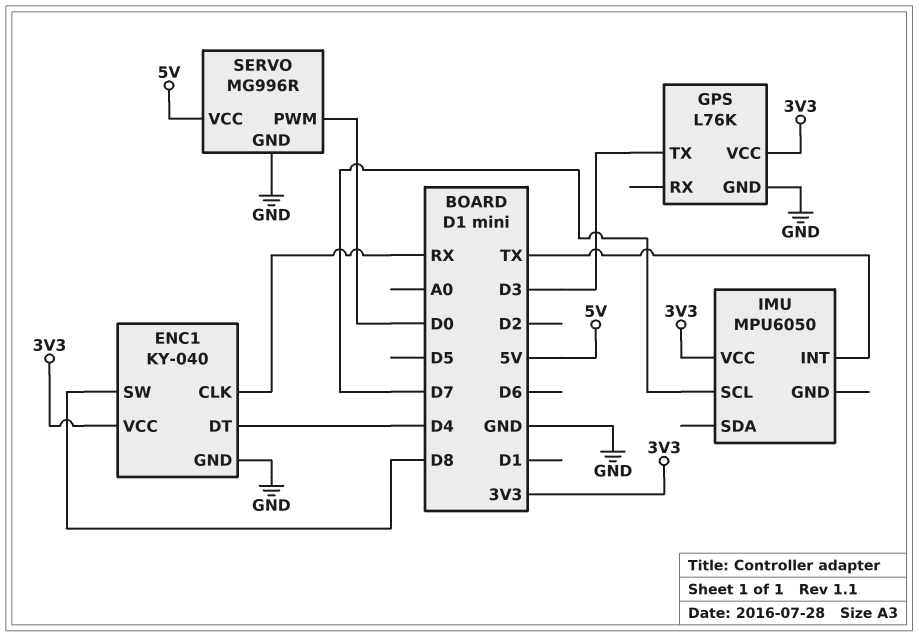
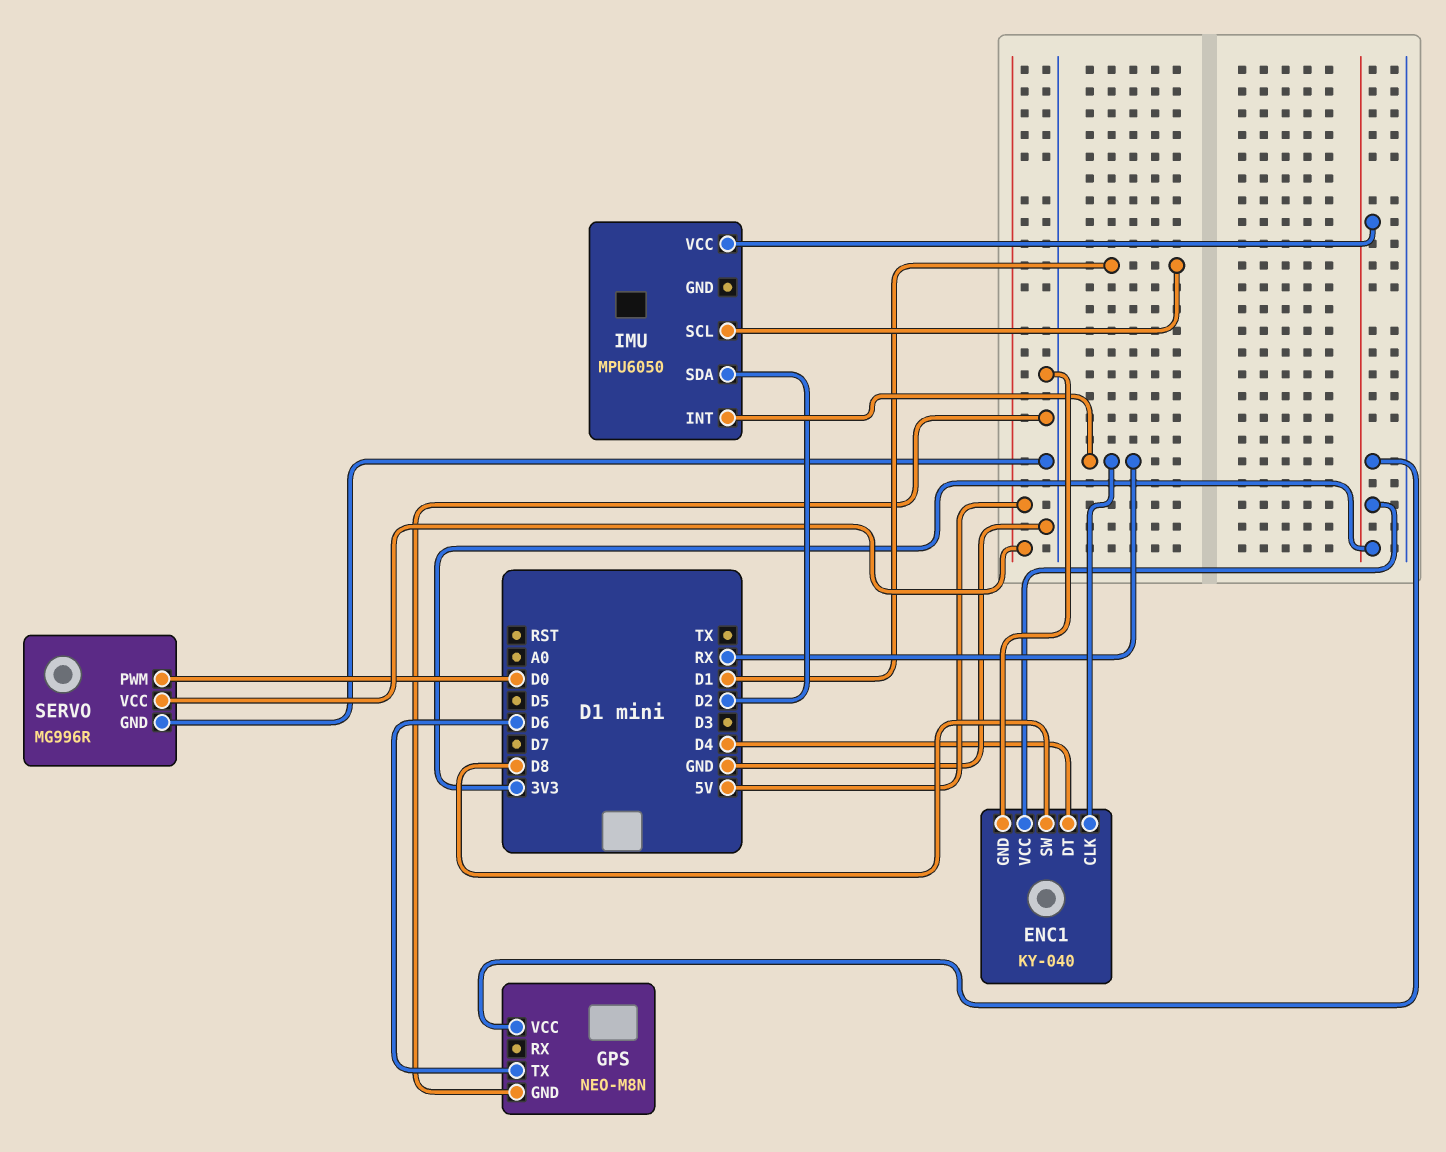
GPS: L76K -> NEO-M8N
GPS pin TX: D3 -> D6
IMU pin INT: TX -> RX
IMU pin SCL: D7 -> D1
IMU pin SDA: none -> D2

